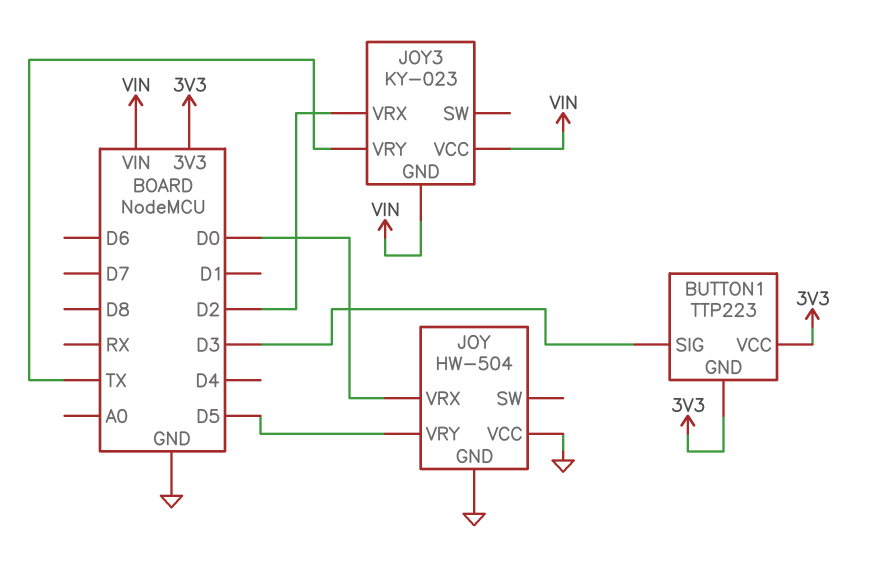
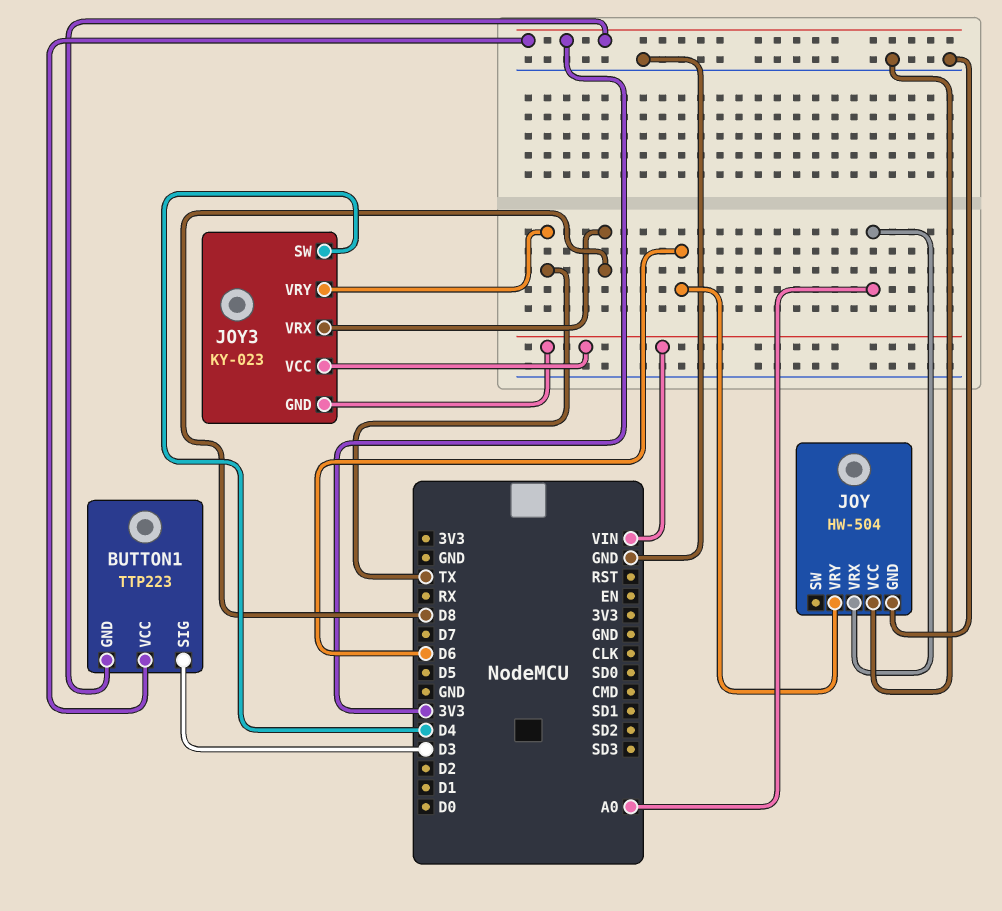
JOY pin VRX: D0 -> A0
JOY pin VRY: D5 -> D6
JOY3 pin SW: none -> D4
JOY3 pin VRX: D2 -> D8

